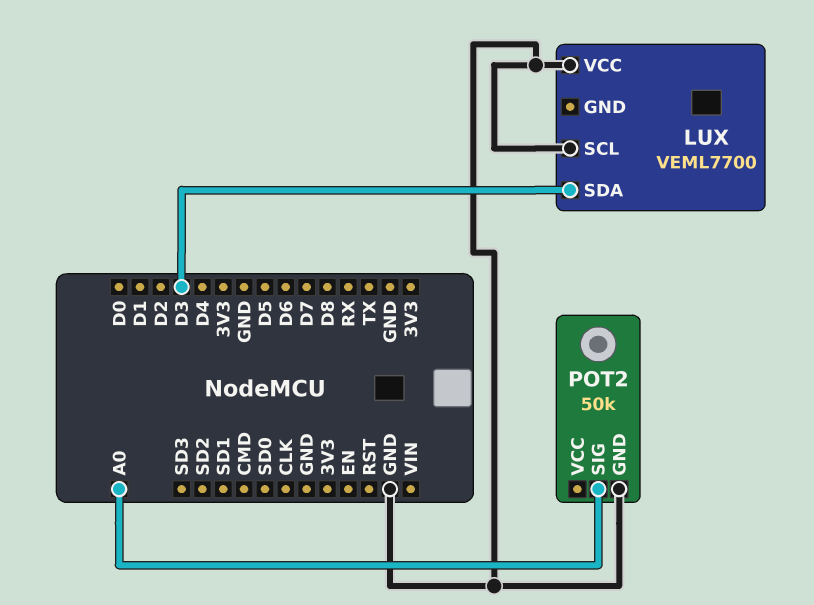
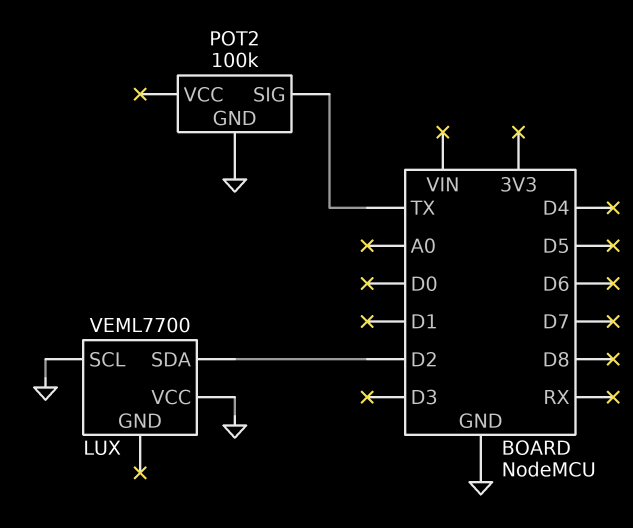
LUX pin SDA: D3 -> D2
POT2: 50k -> 100k
POT2 pin SIG: A0 -> TX

